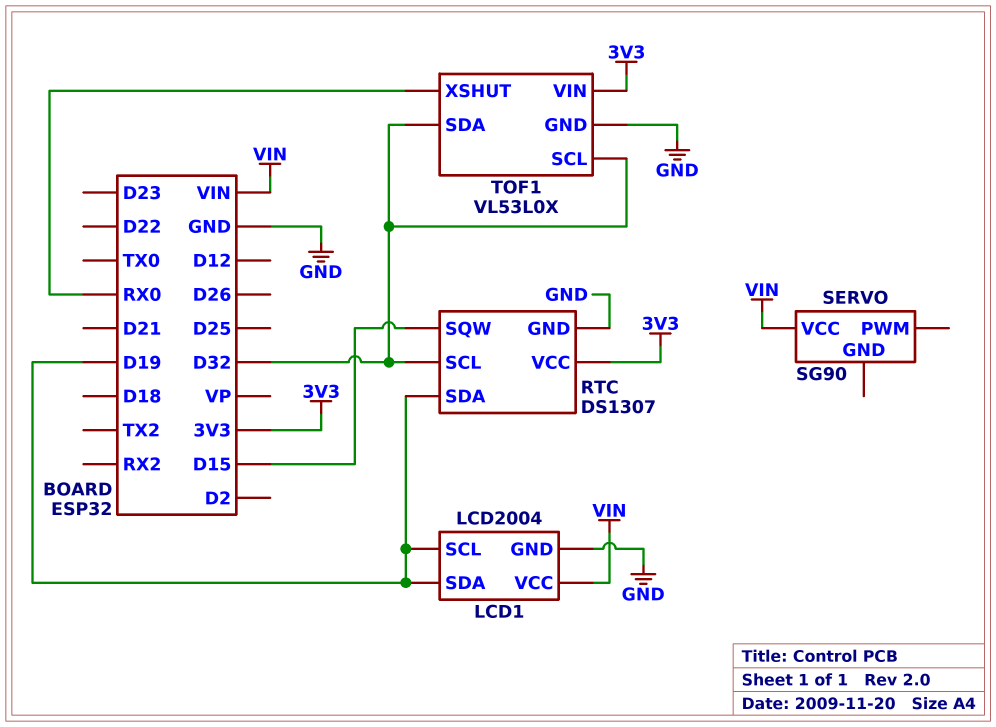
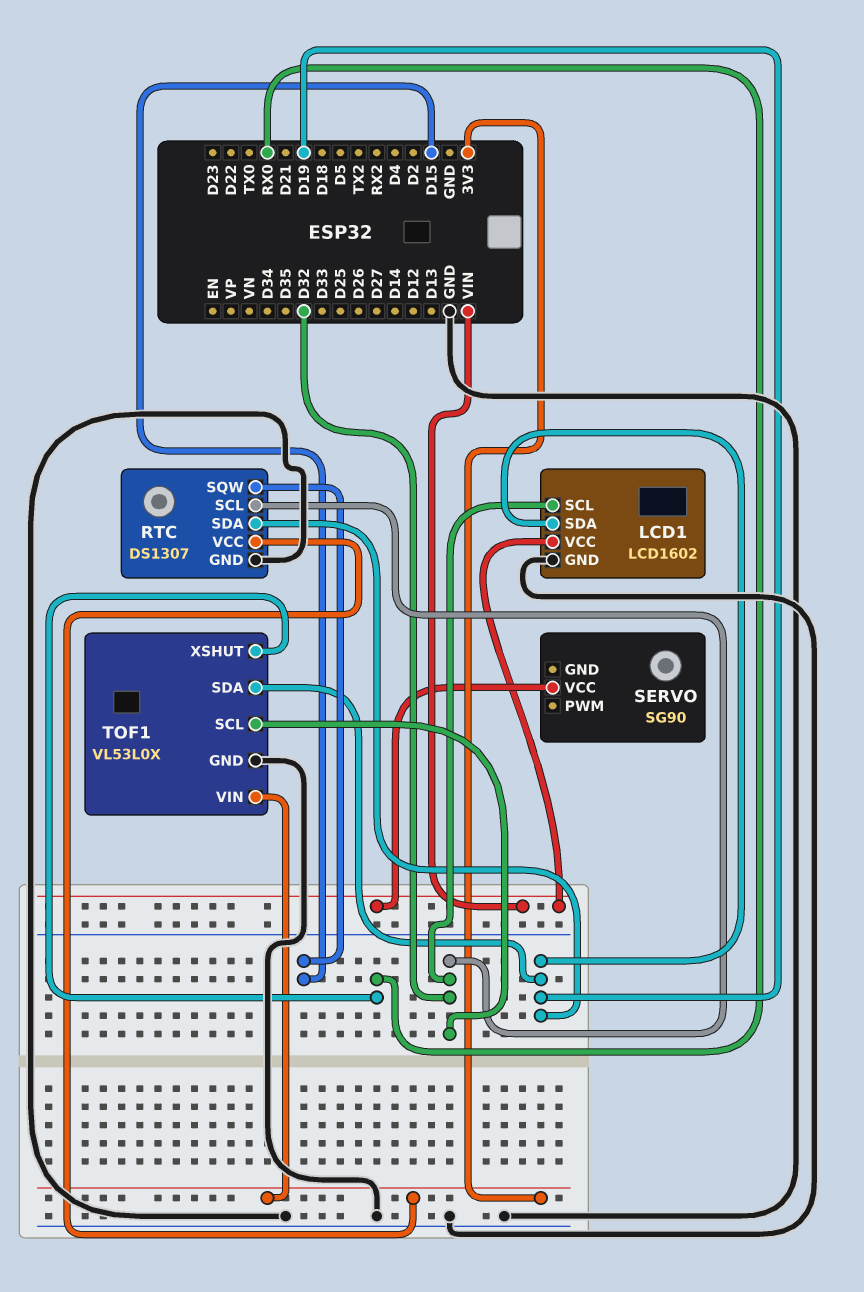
LCD1: LCD2004 -> LCD1602
LCD1 pin SCL: D19 -> D32
TOF1 pin SDA: D32 -> D19

